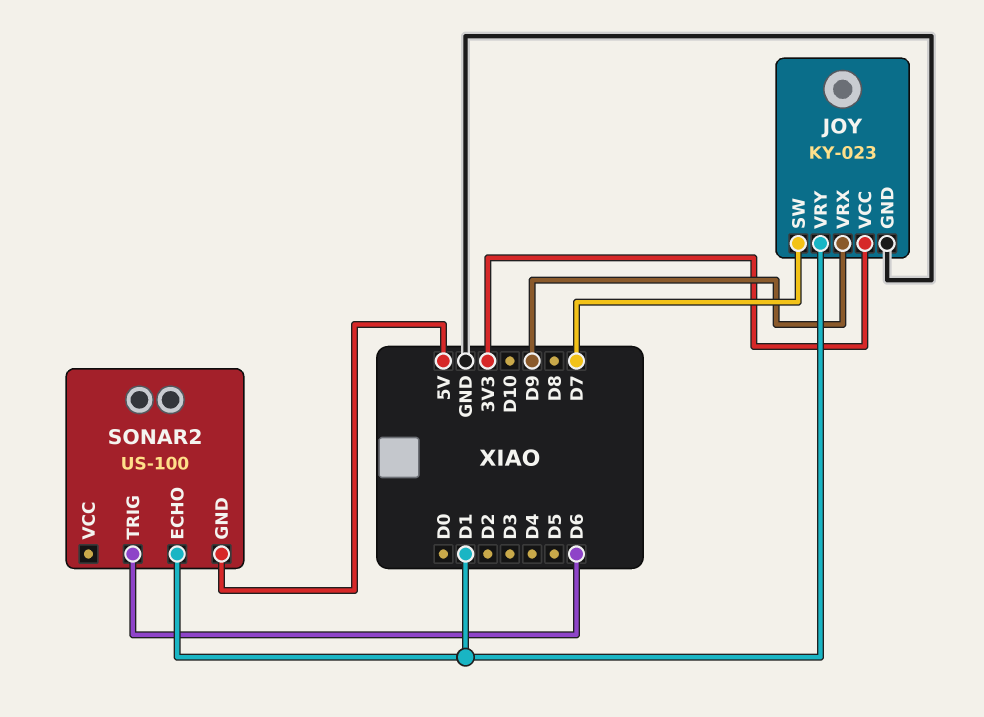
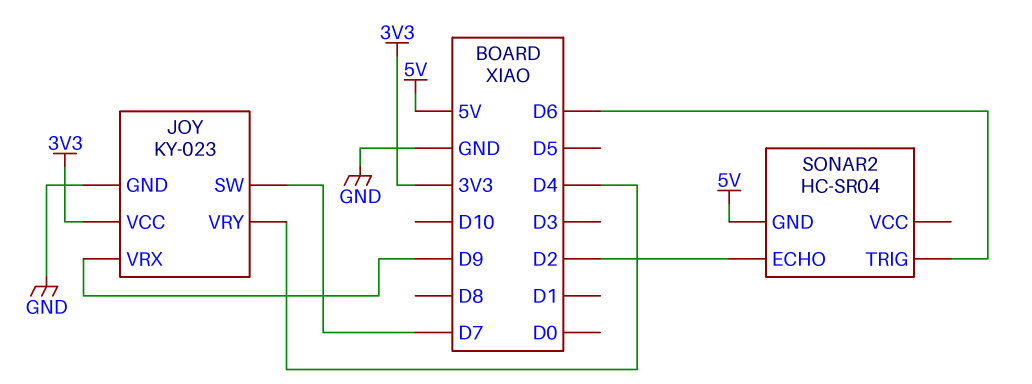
JOY pin VRY: D1 -> D4
SONAR2: US-100 -> HC-SR04
SONAR2 pin ECHO: D1 -> D2

